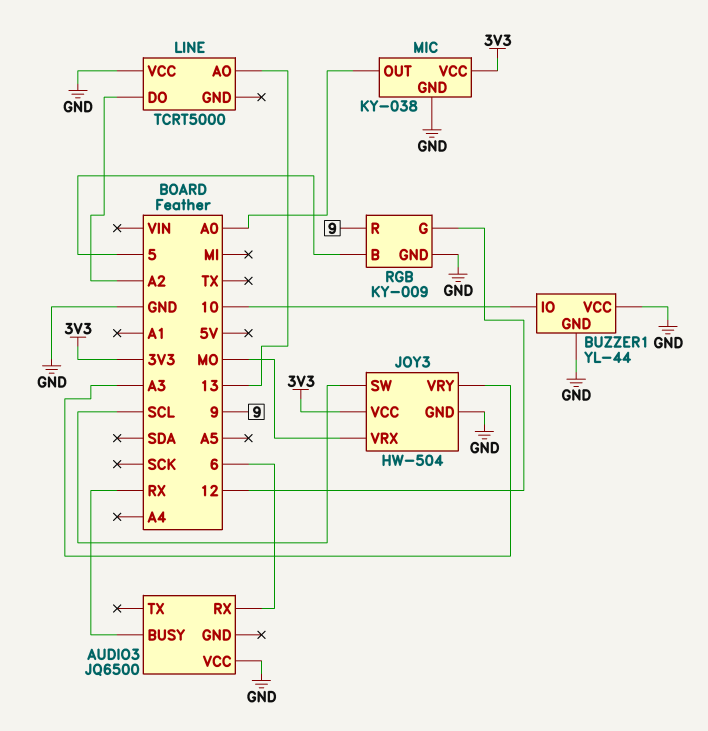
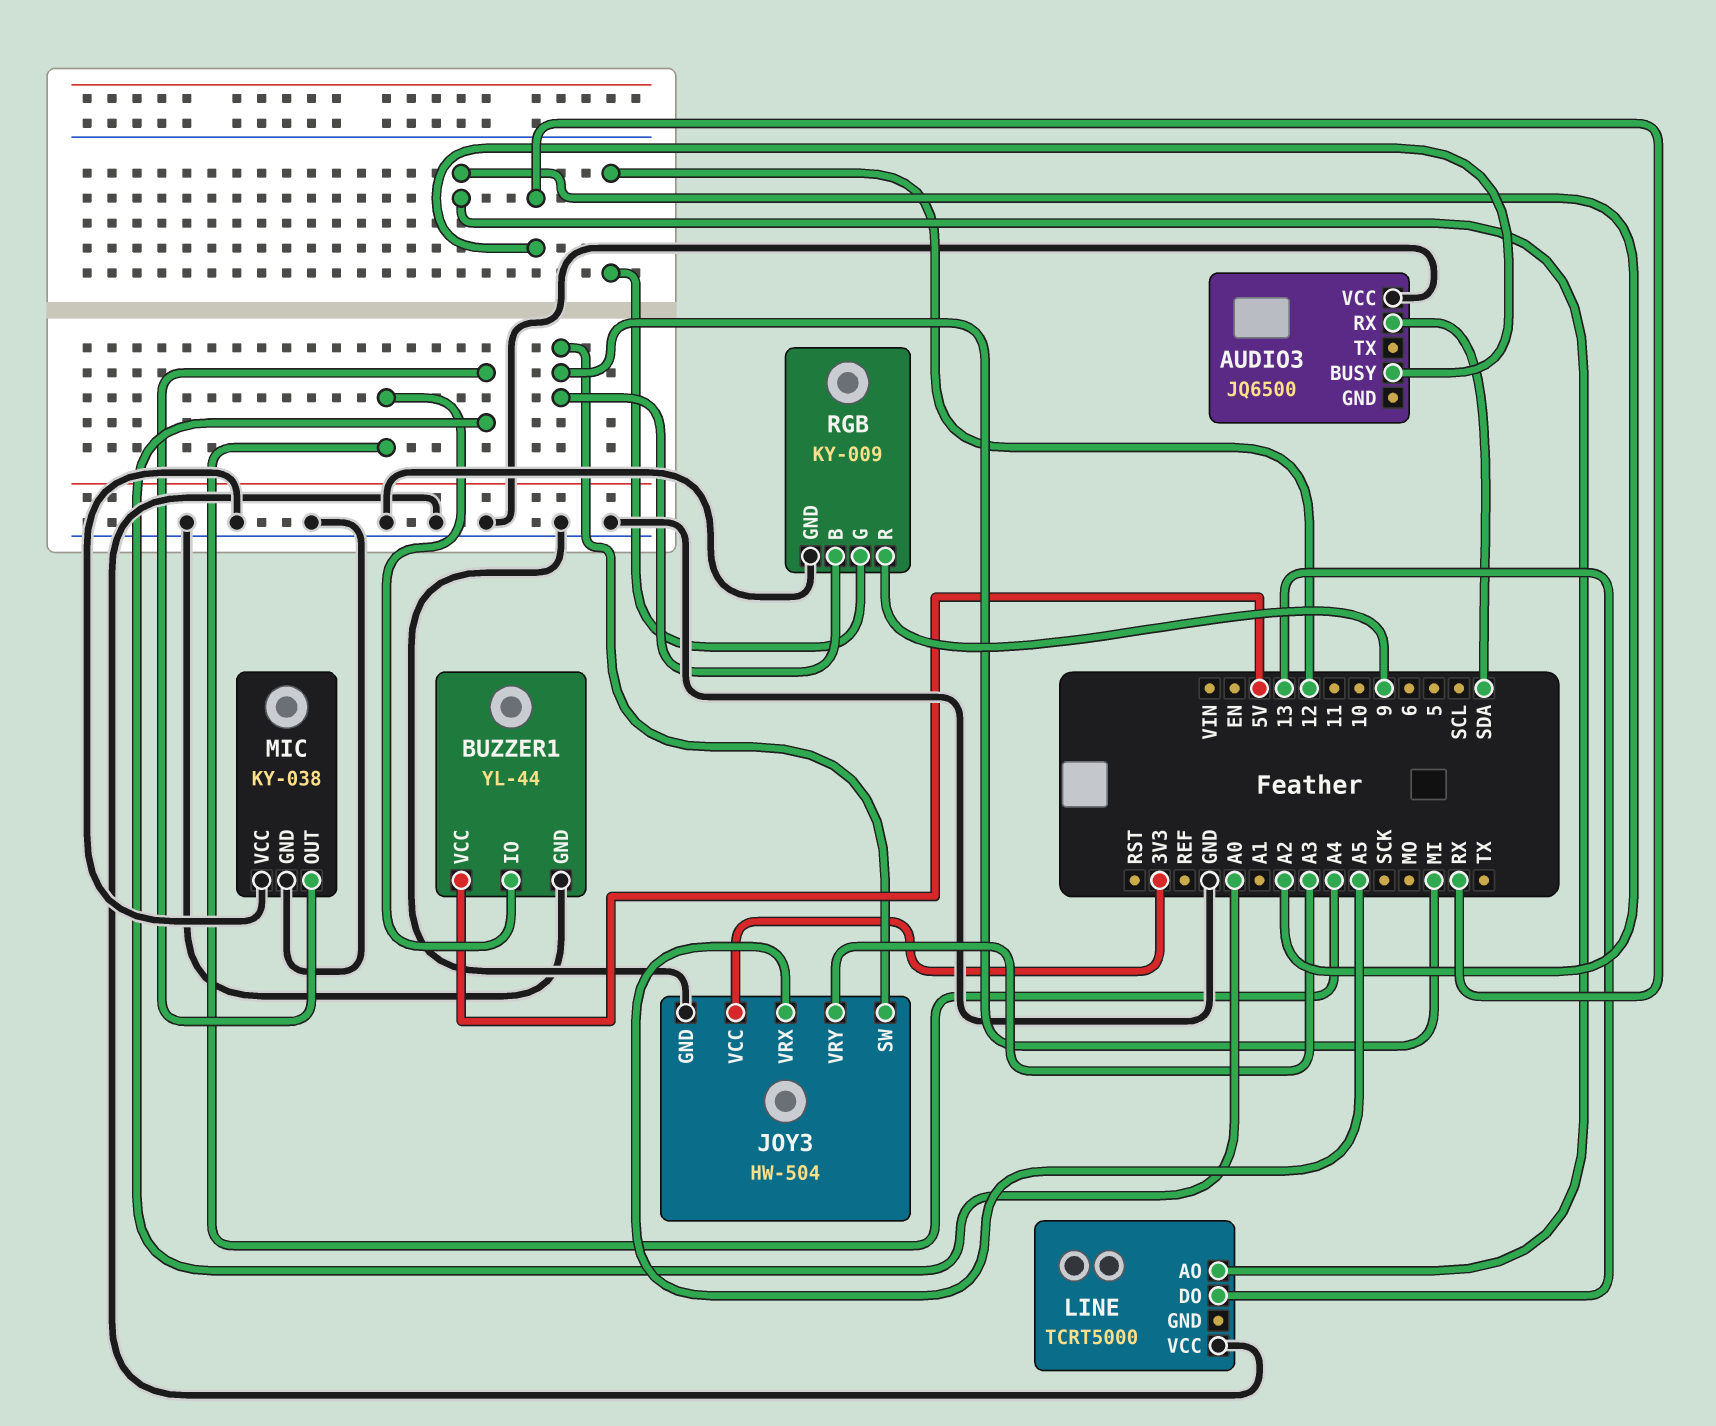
AUDIO3 pin RX: 6 -> SDA
BUZZER1 pin IO: 10 -> A4
BUZZER1 pin VCC: GND -> 5V
JOY3 pin SW: SCL -> MI
JOY3 pin VRX: MO -> A5
LINE pin AO: 13 -> A2
LINE pin DO: A2 -> 13
MIC pin VCC: 3V3 -> GND
RGB pin B: 5 -> MI

